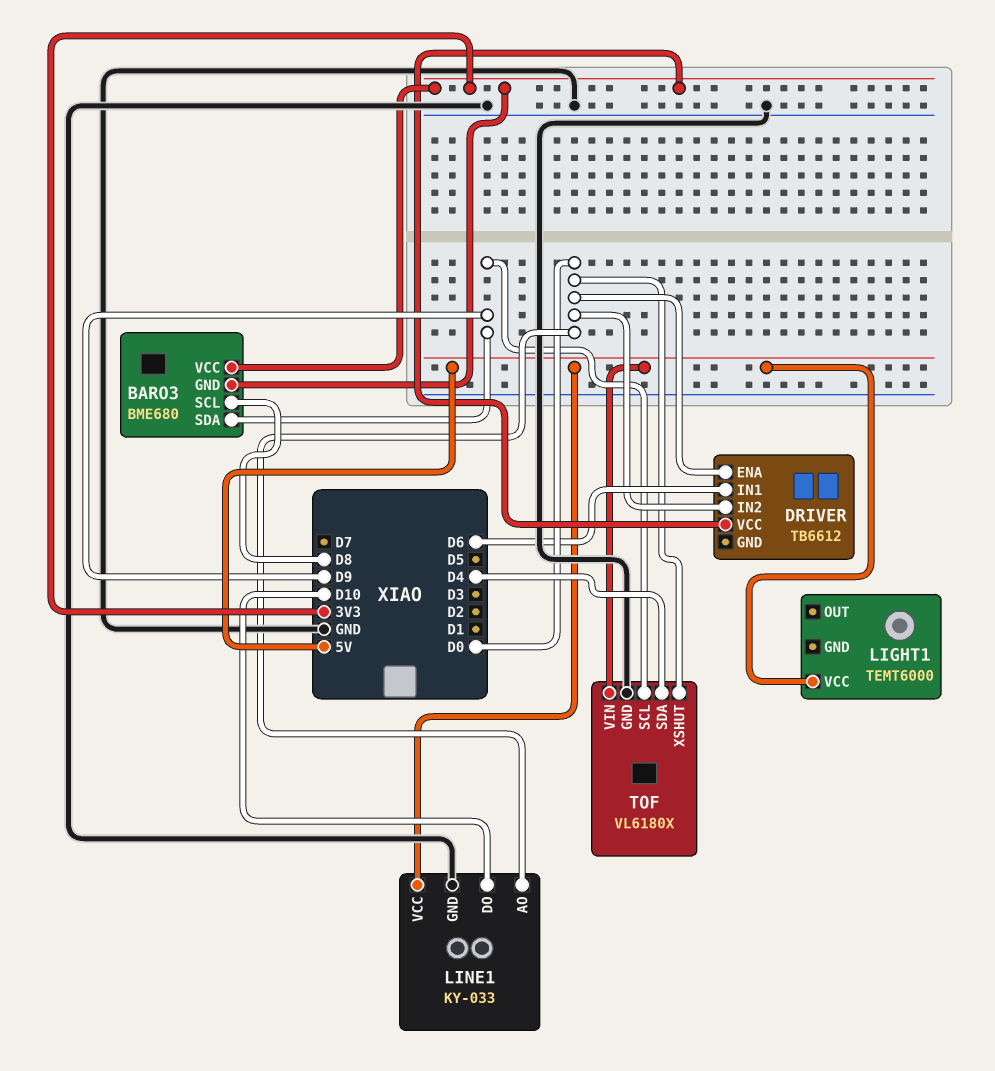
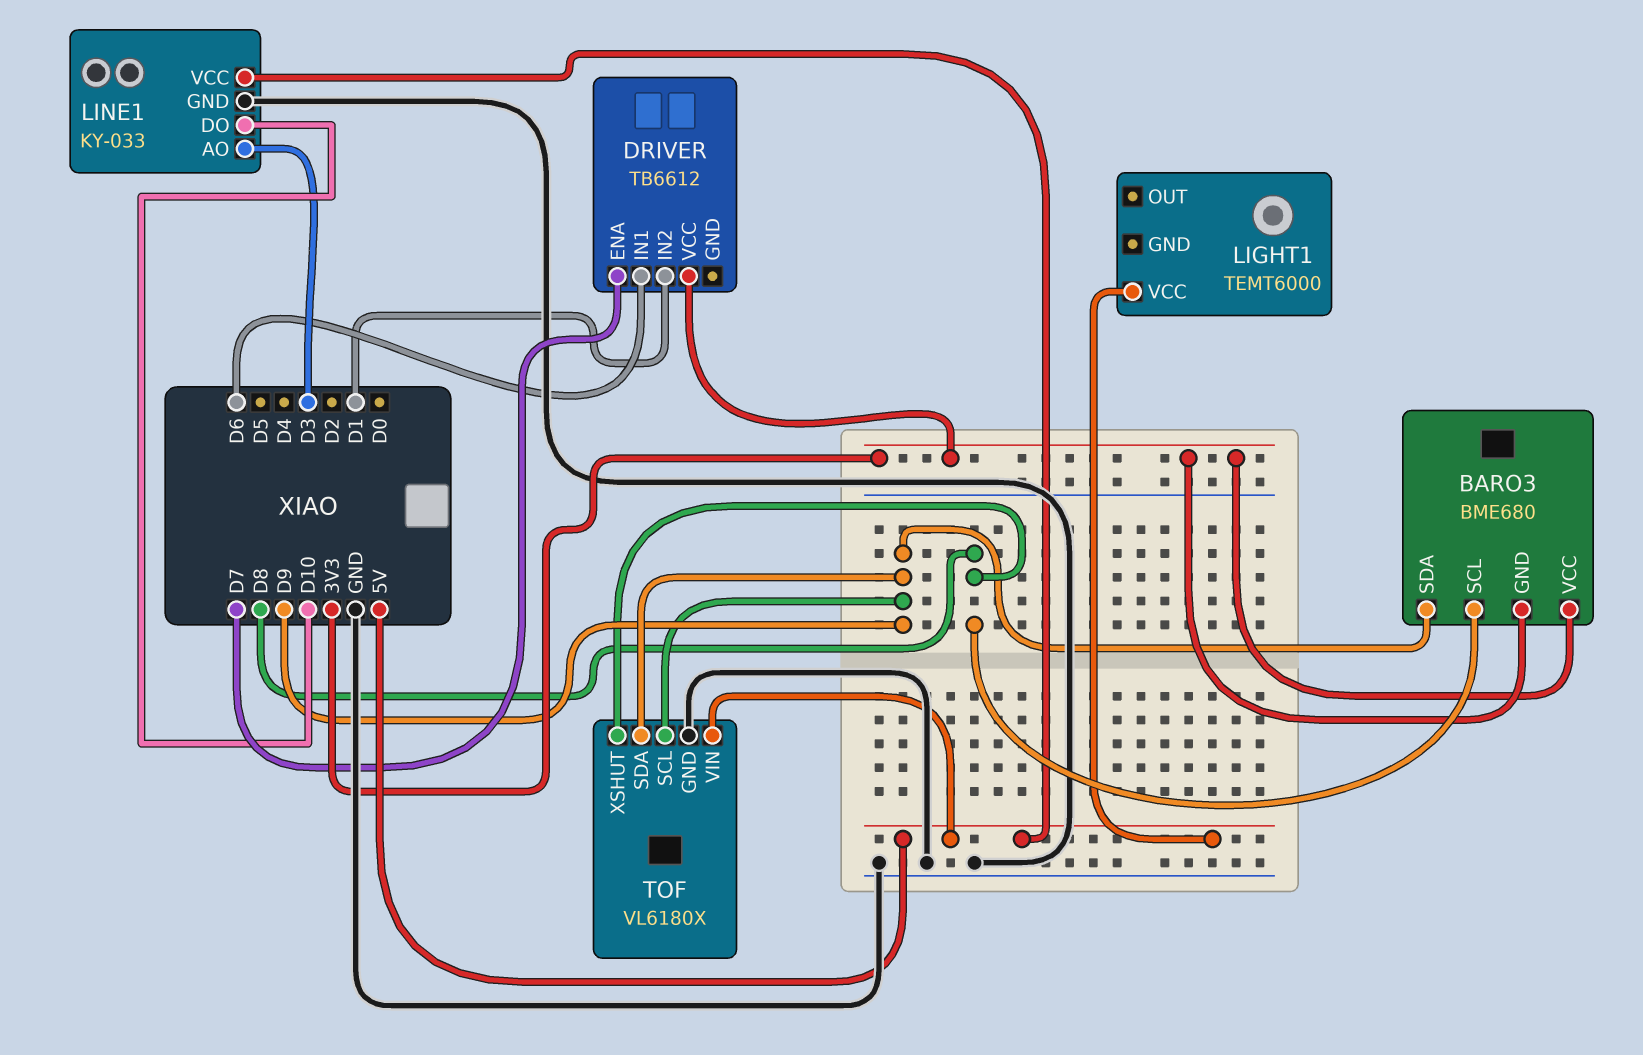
DRIVER pin ENA: D0 -> D7
DRIVER pin IN2: D0 -> D1
LINE1 pin AO: D0 -> D3
TOF pin SDA: D4 -> D9
TOF pin XSHUT: D0 -> D8

